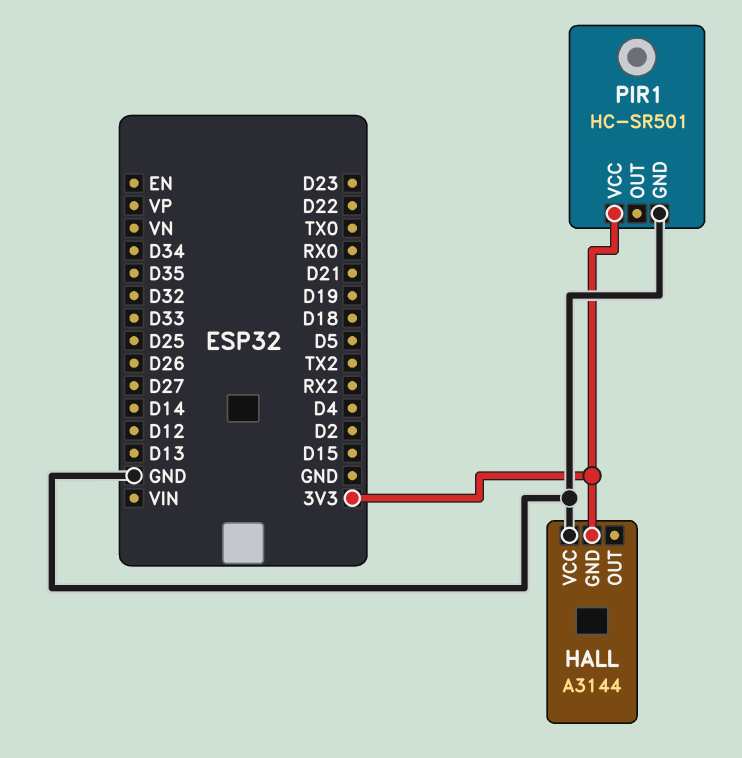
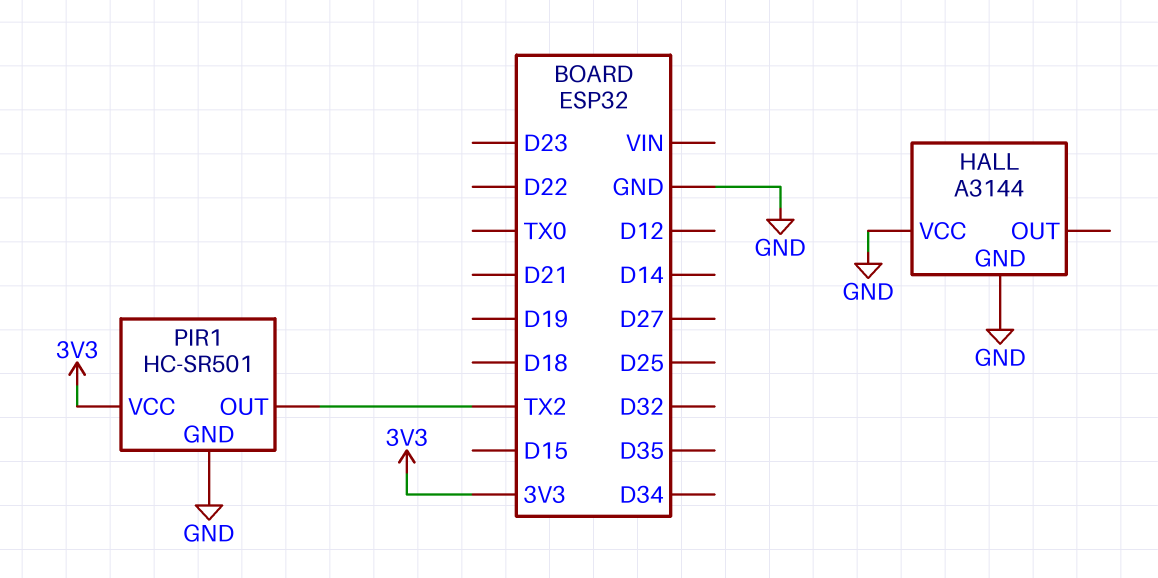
HALL pin GND: 3V3 -> GND
PIR1 pin OUT: none -> TX2

